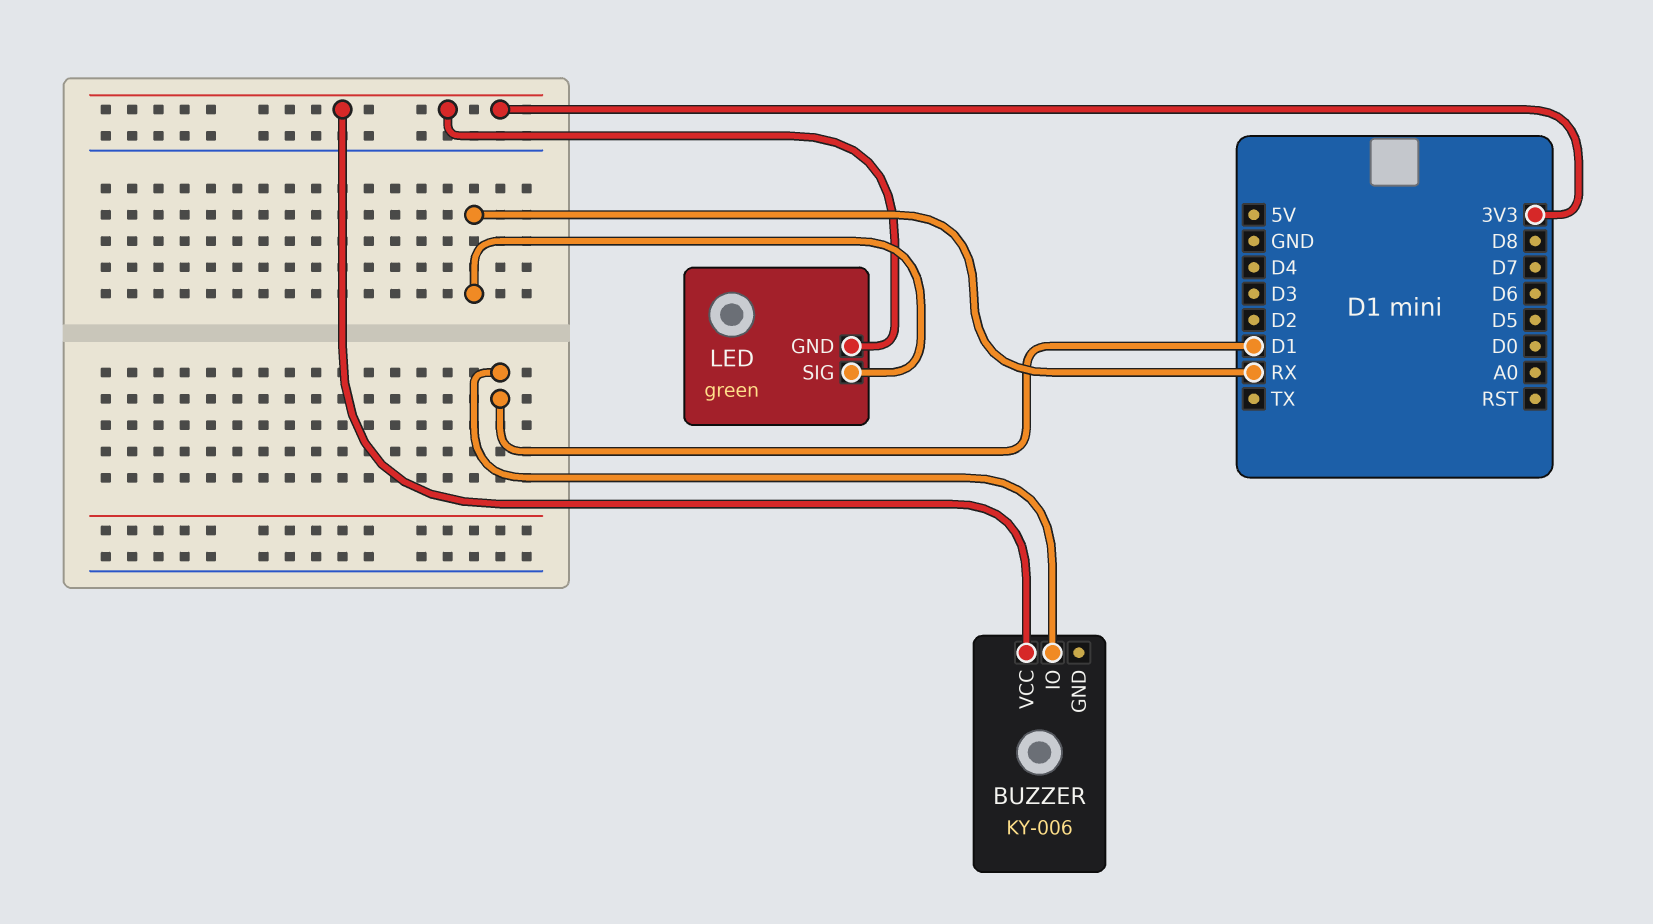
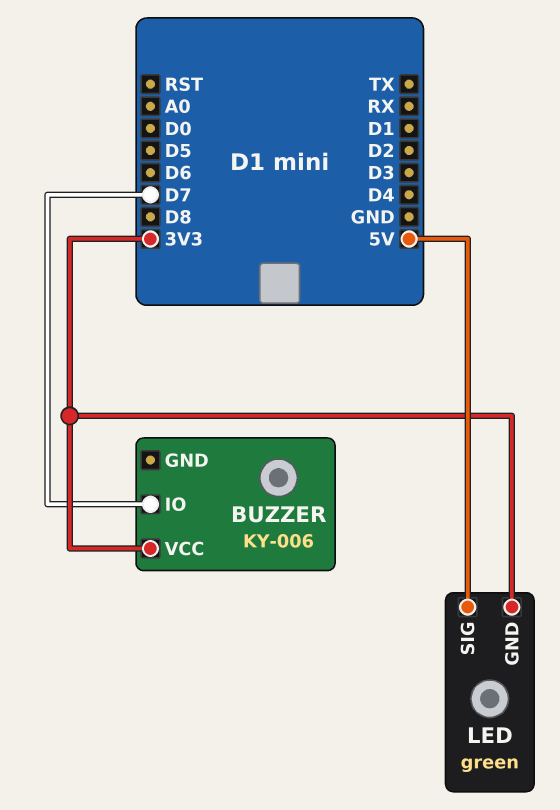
BUZZER pin IO: D1 -> D7
LED pin SIG: RX -> 5V

